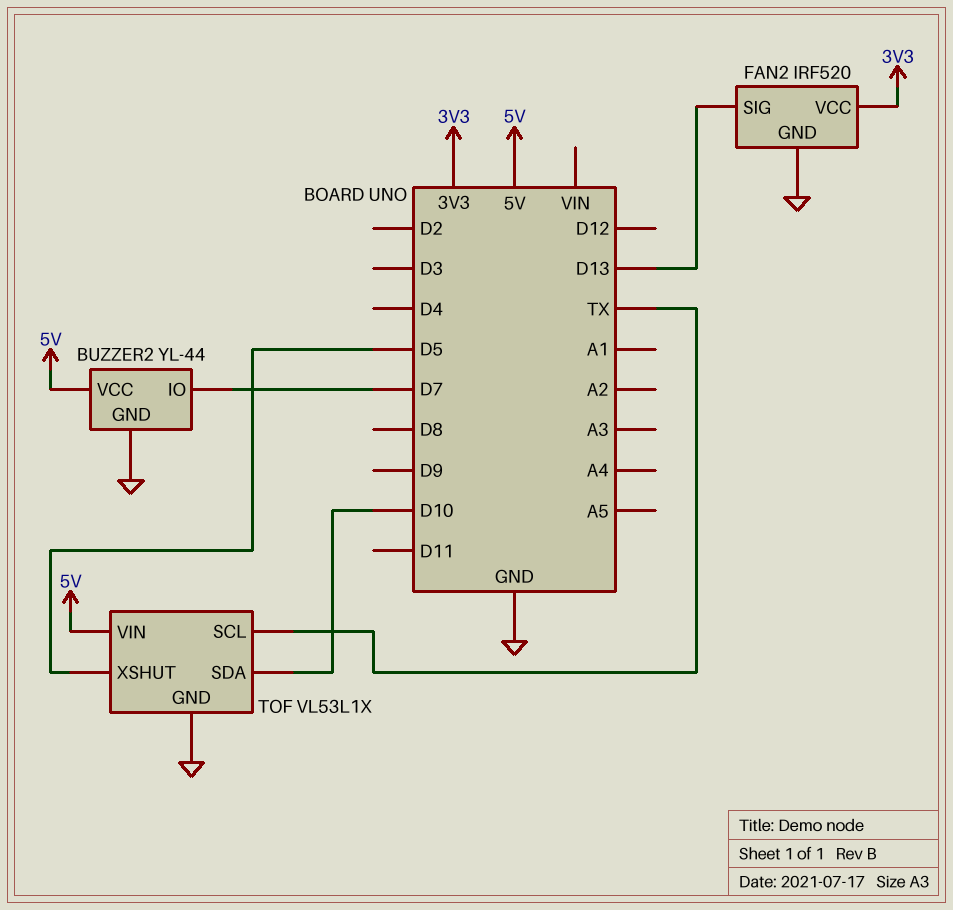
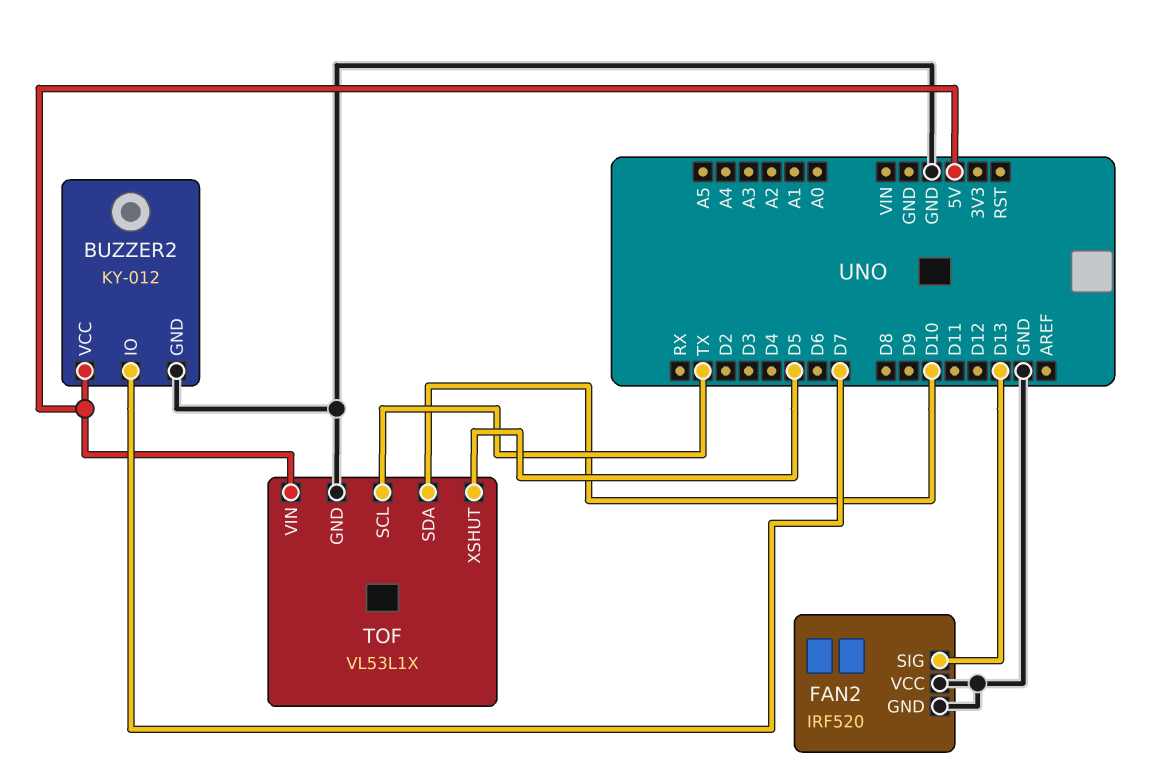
BUZZER2: YL-44 -> KY-012
FAN2 pin VCC: 3V3 -> GND

